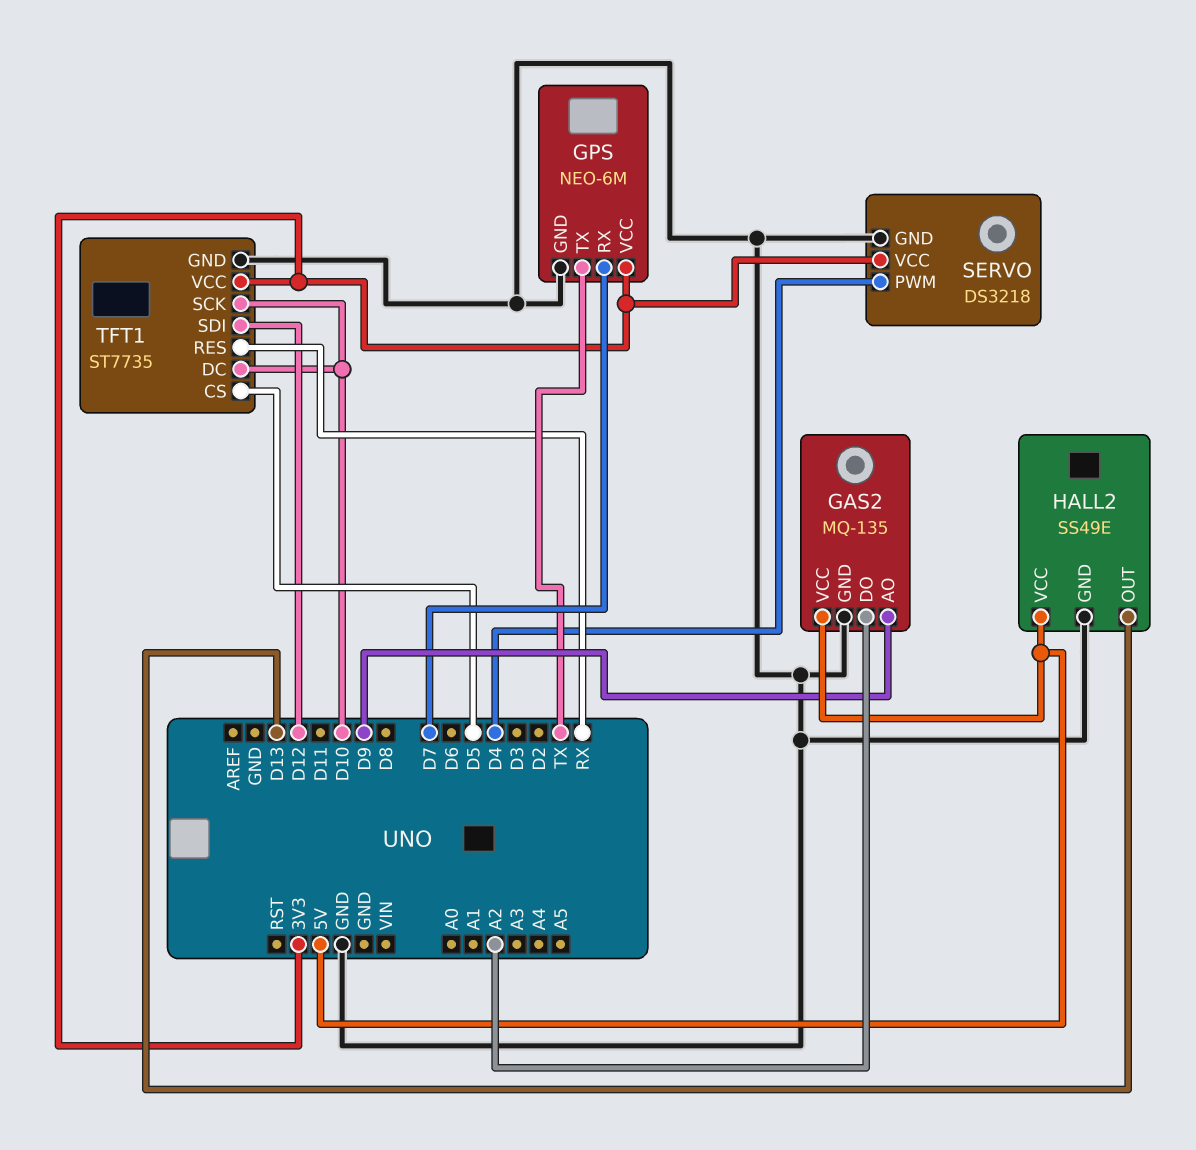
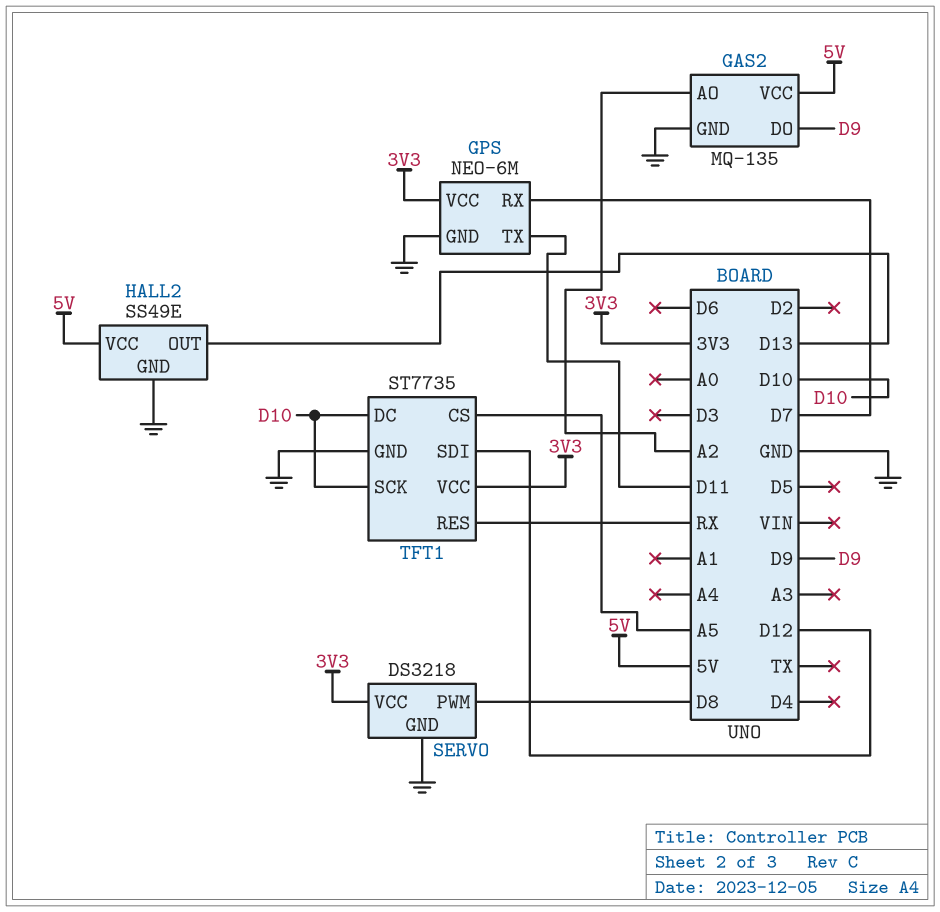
GAS2 pin AO: D9 -> A2
GAS2 pin DO: A2 -> D9
GPS pin TX: TX -> D11
SERVO pin PWM: D4 -> D8
TFT1 pin CS: D5 -> A5

